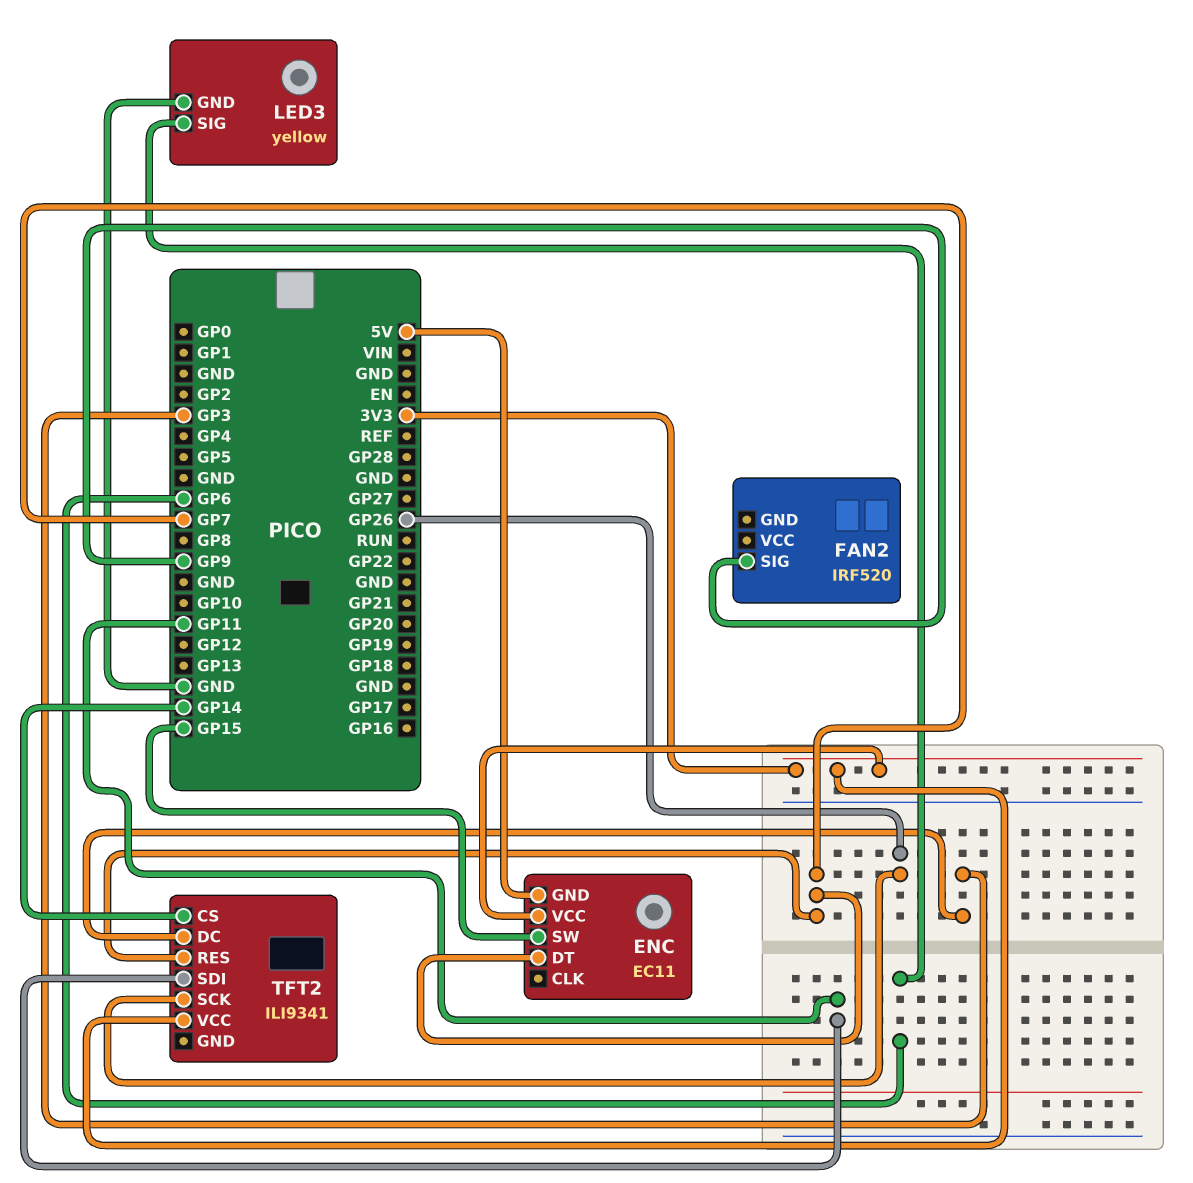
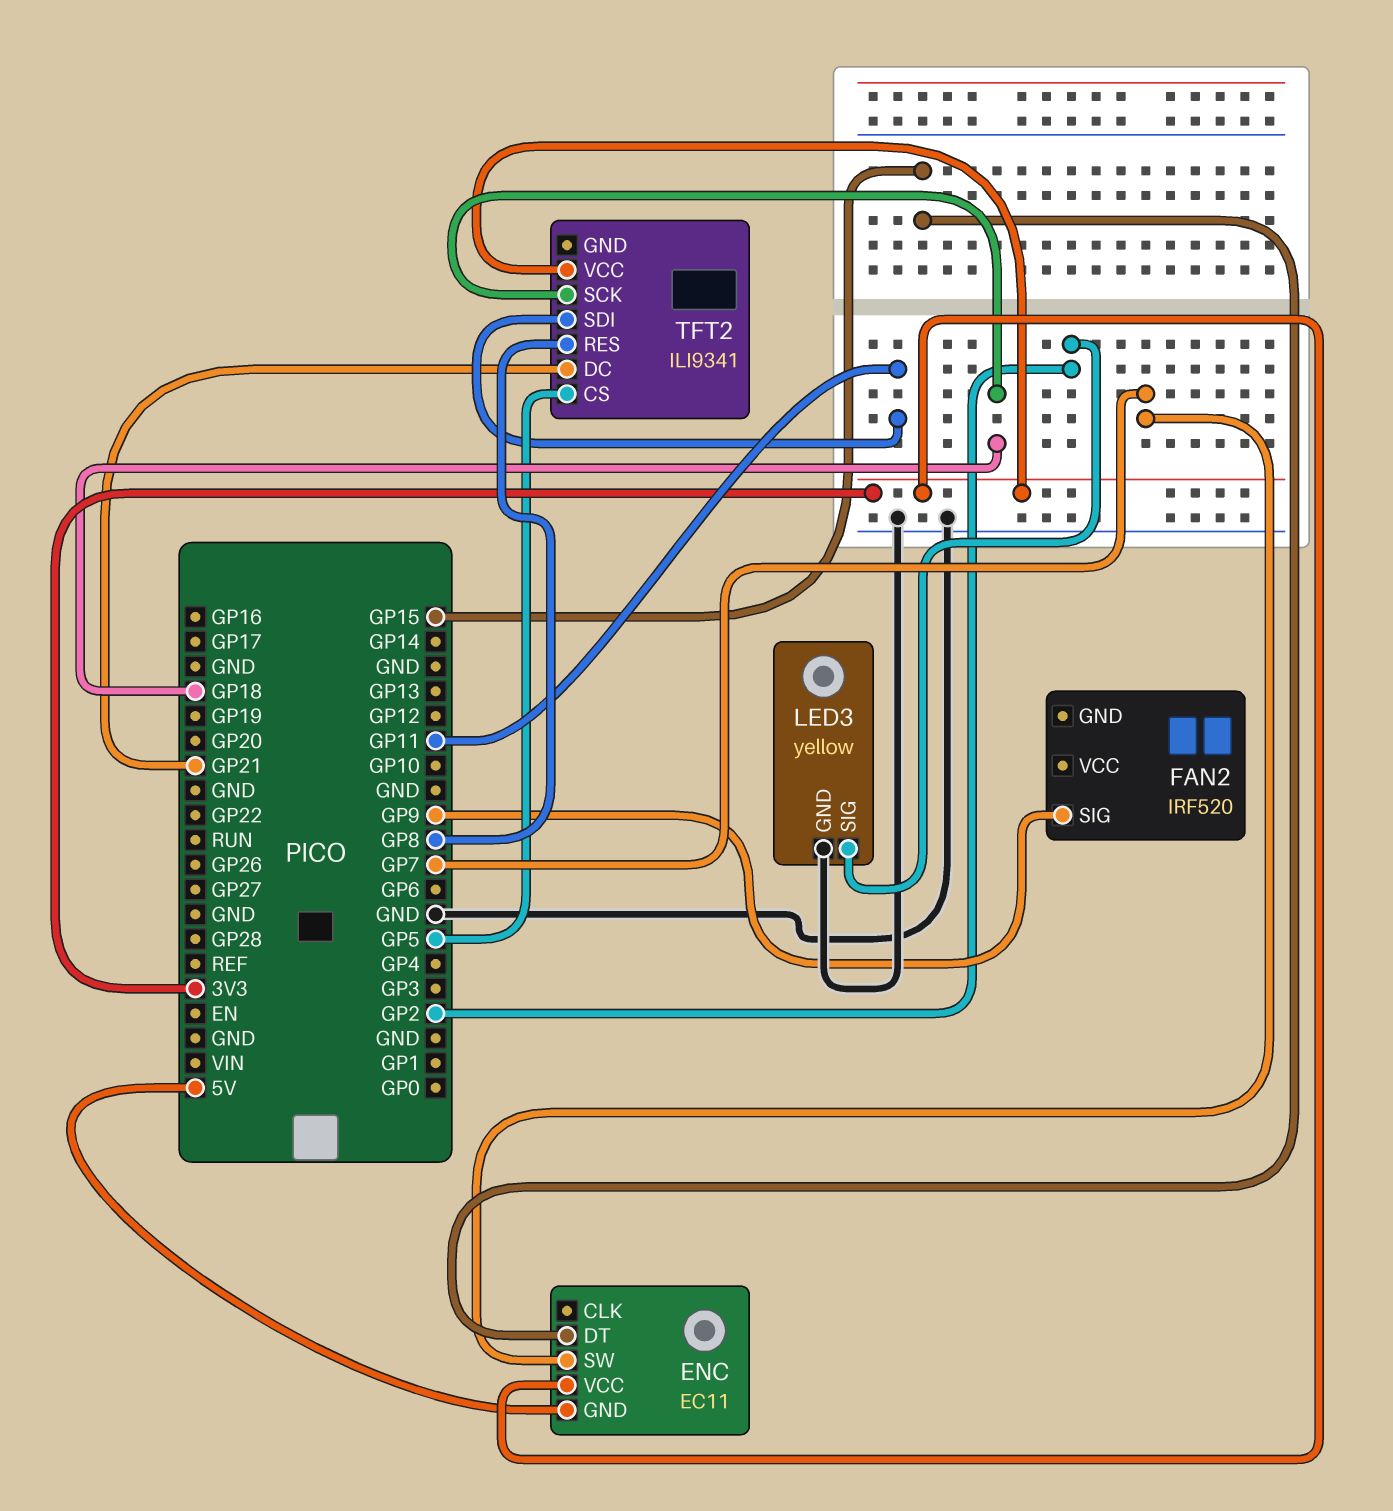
ENC pin DT: GP7 -> GP15
ENC pin SW: GP15 -> GP7
LED3 pin SIG: GP6 -> GP2
TFT2 pin CS: GP14 -> GP5
TFT2 pin DC: GP3 -> GP21
TFT2 pin RES: GP7 -> GP8
TFT2 pin SCK: GP26 -> GP18

